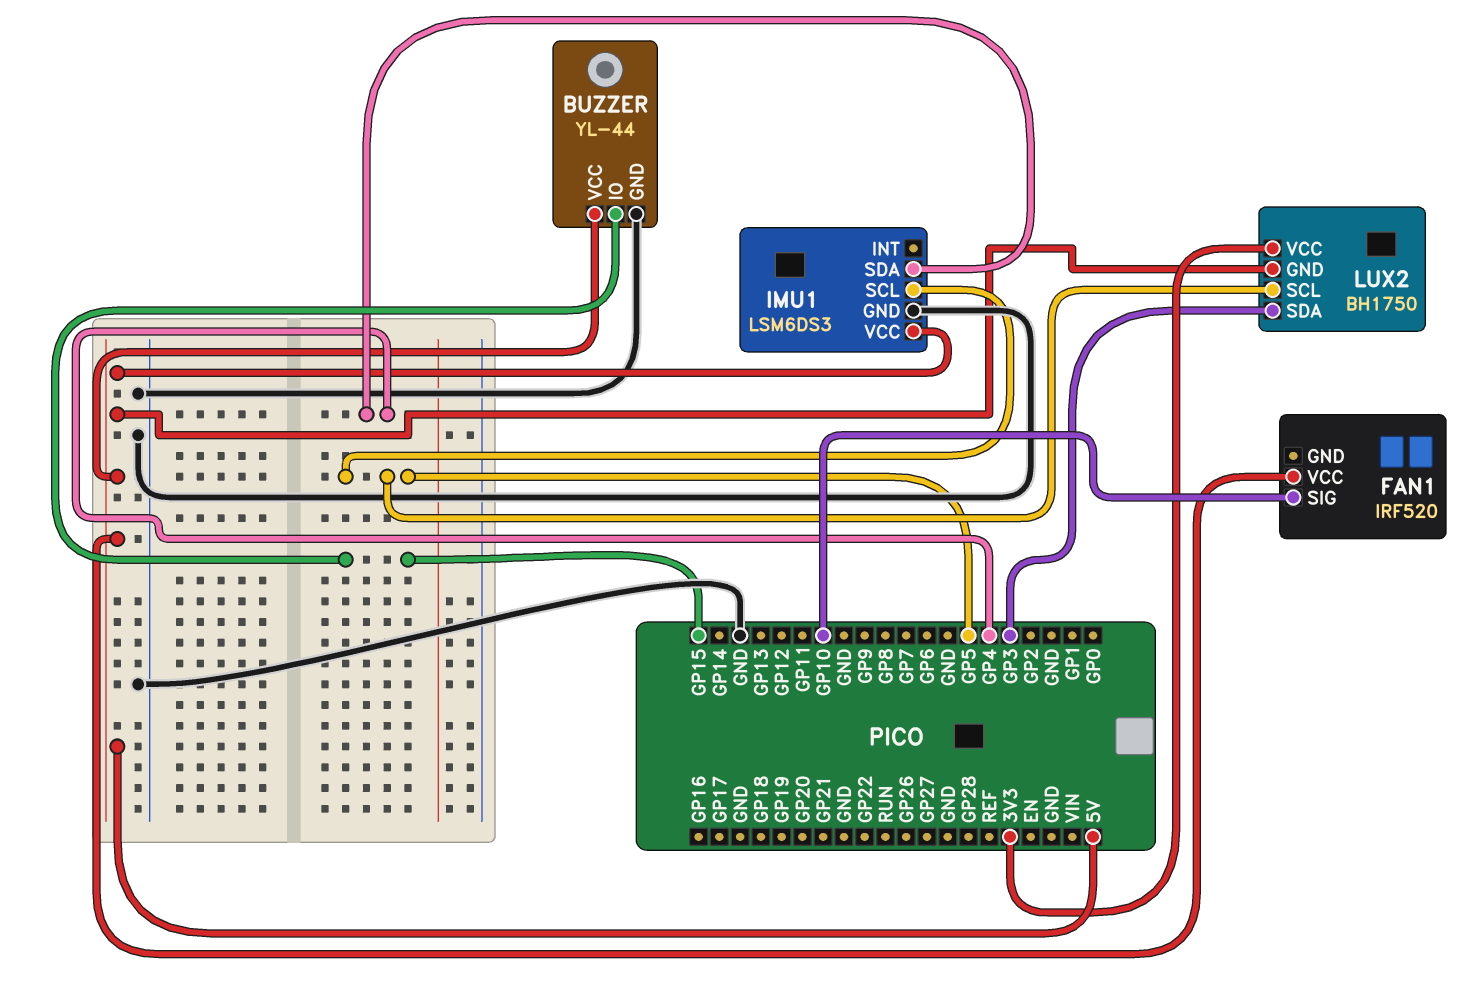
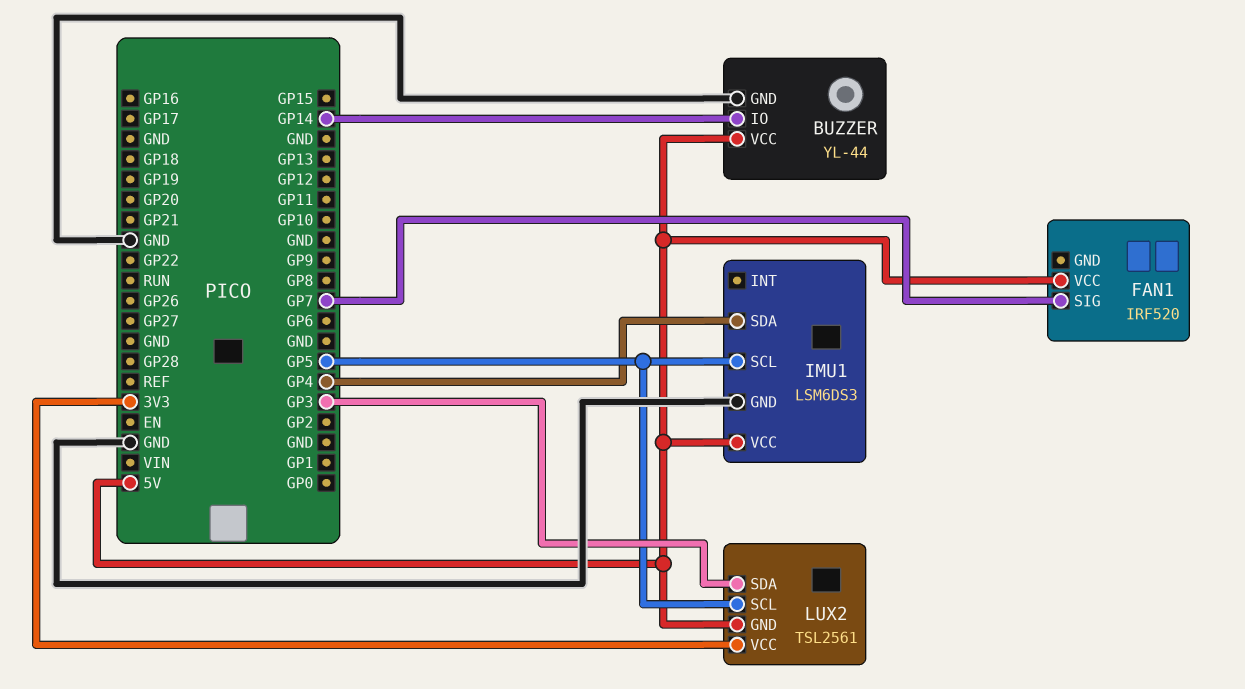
BUZZER pin IO: GP15 -> GP14
FAN1 pin SIG: GP10 -> GP7
LUX2: BH1750 -> TSL2561

